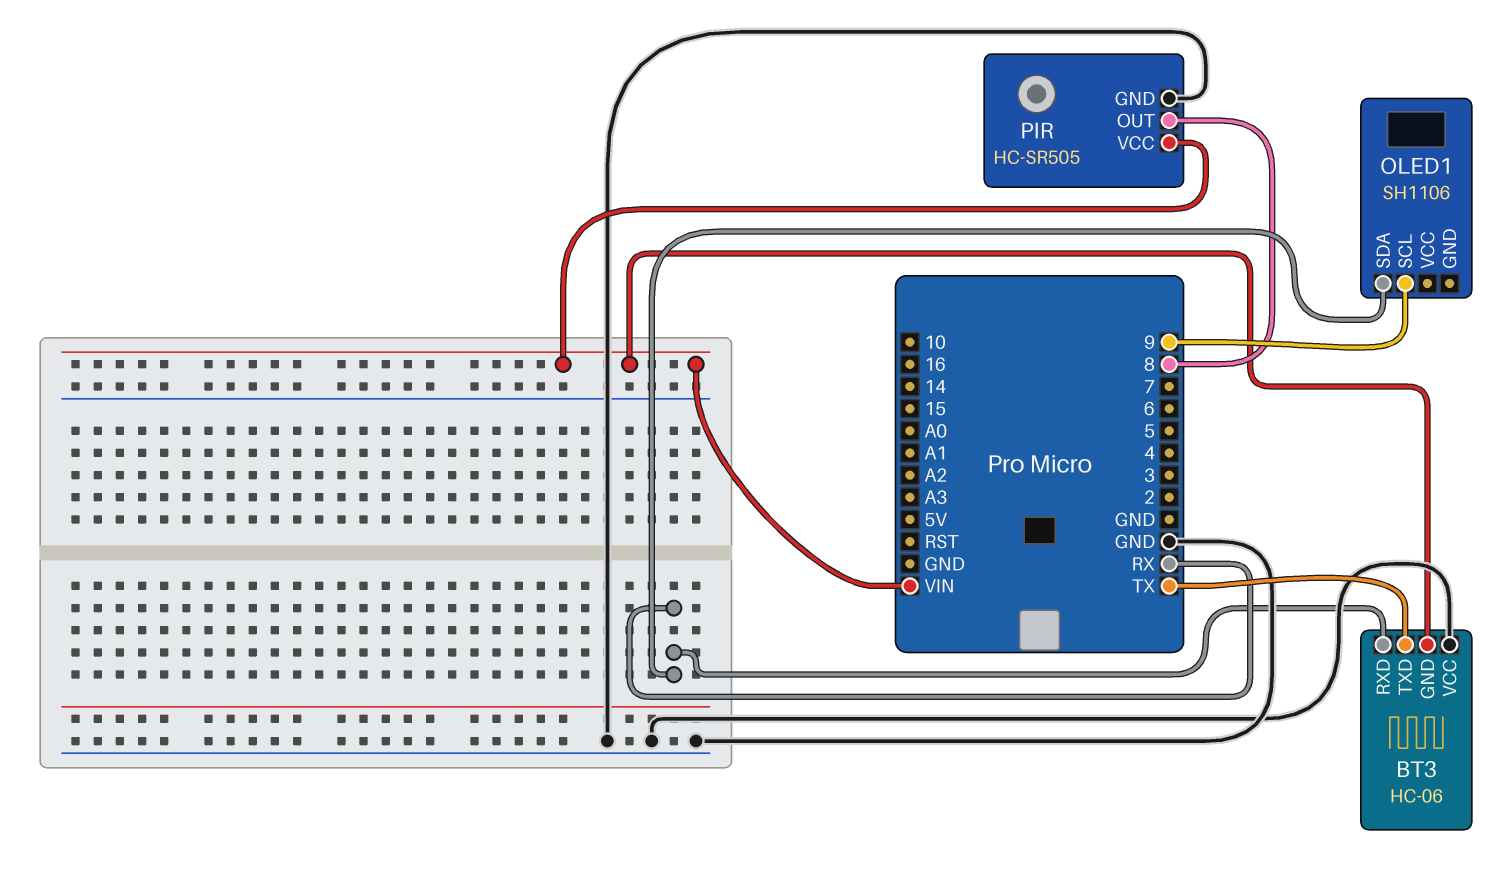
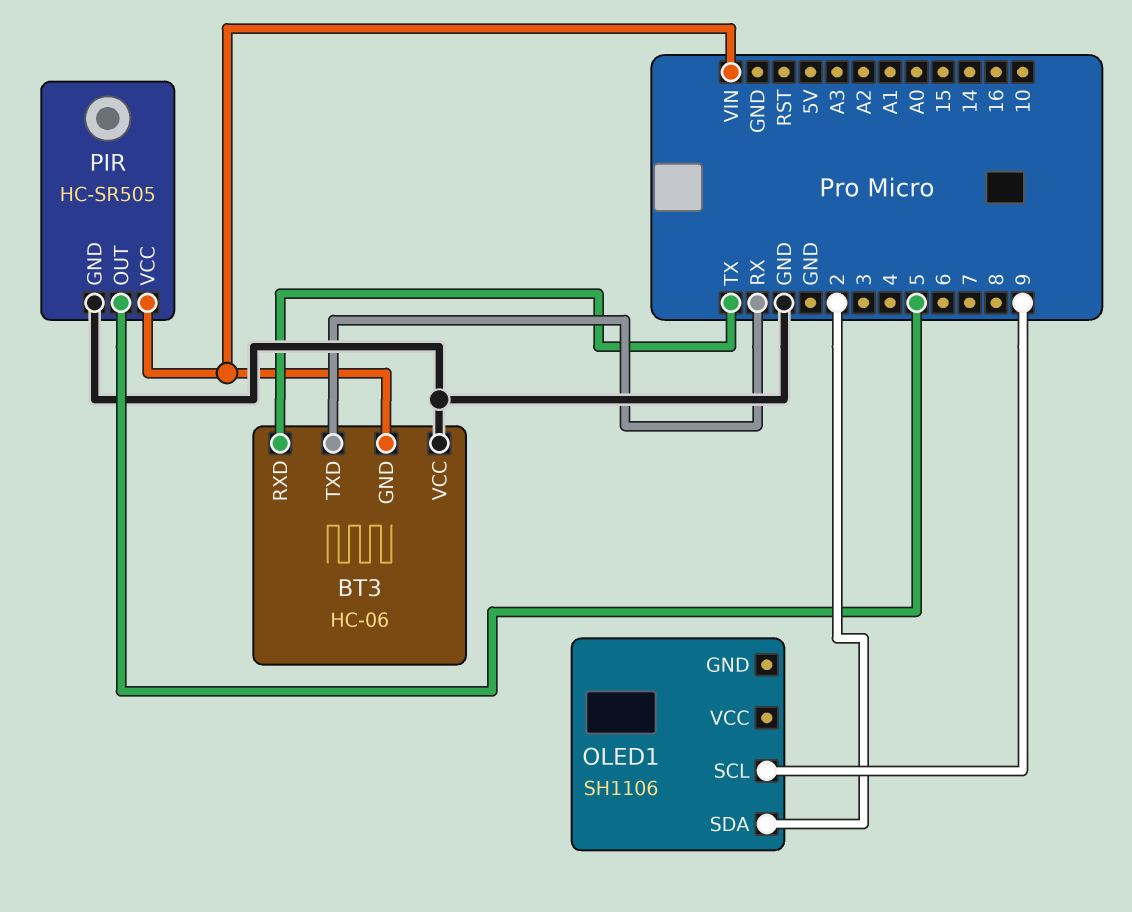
BT3 pin RXD: RX -> TX
BT3 pin TXD: TX -> RX
OLED1 pin SDA: RX -> 2
PIR pin OUT: 8 -> 5

